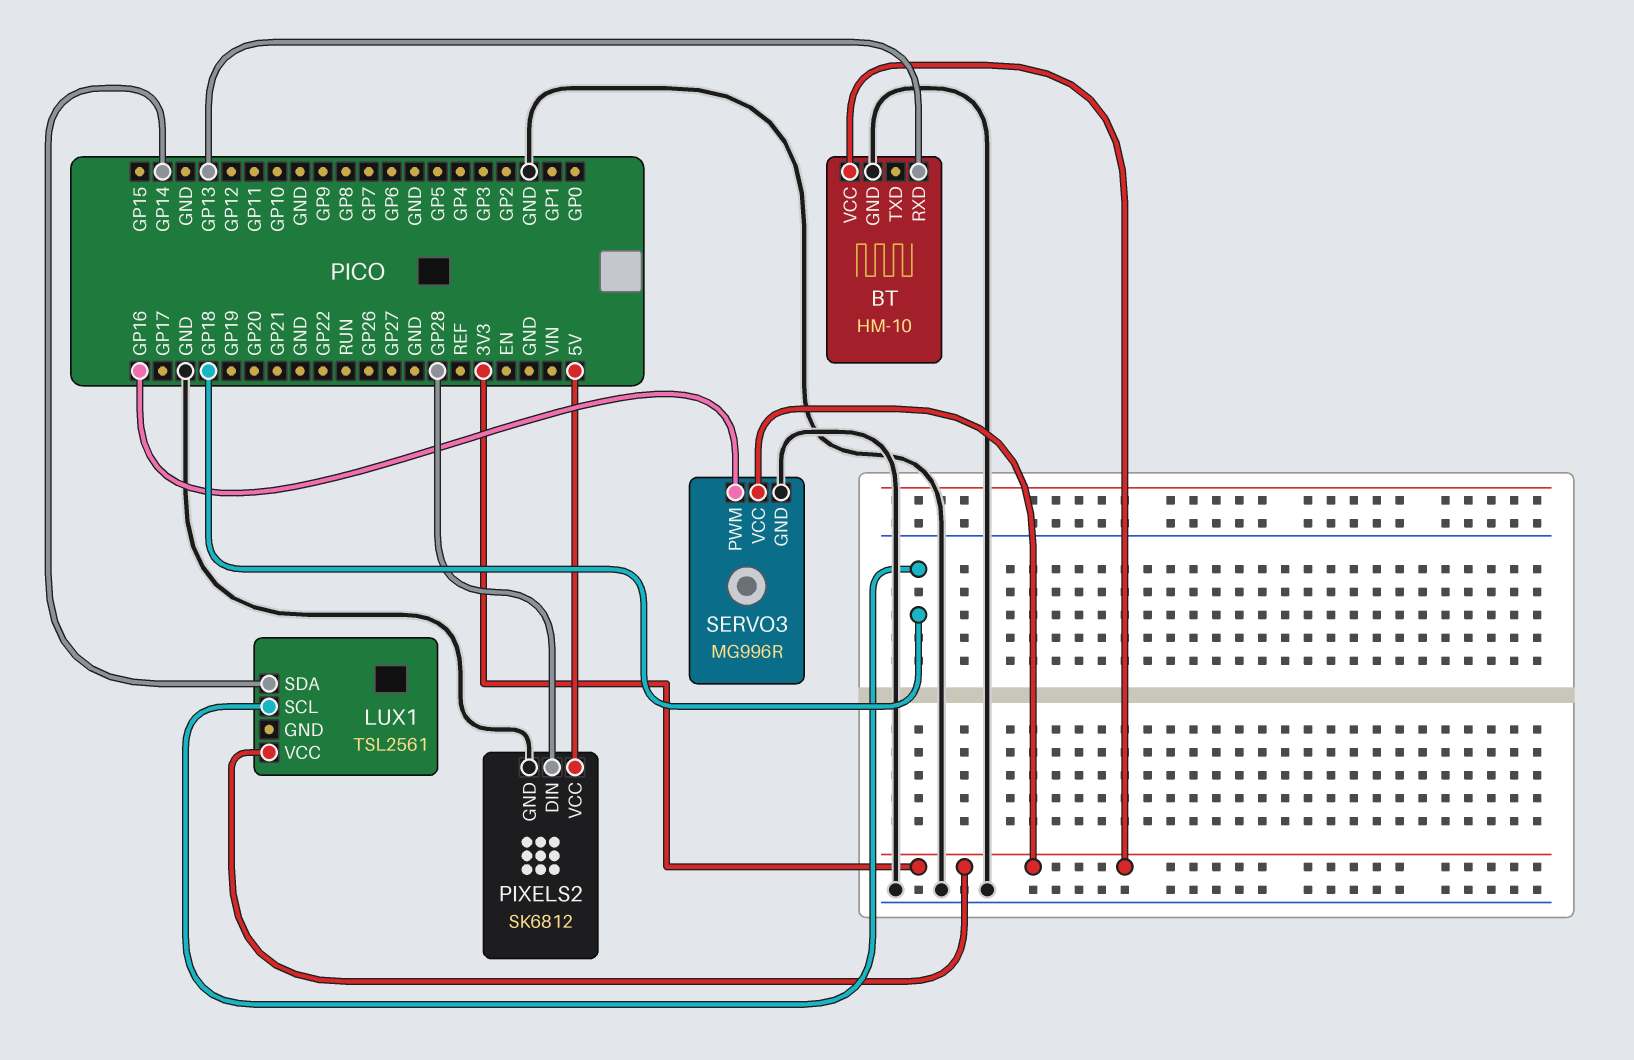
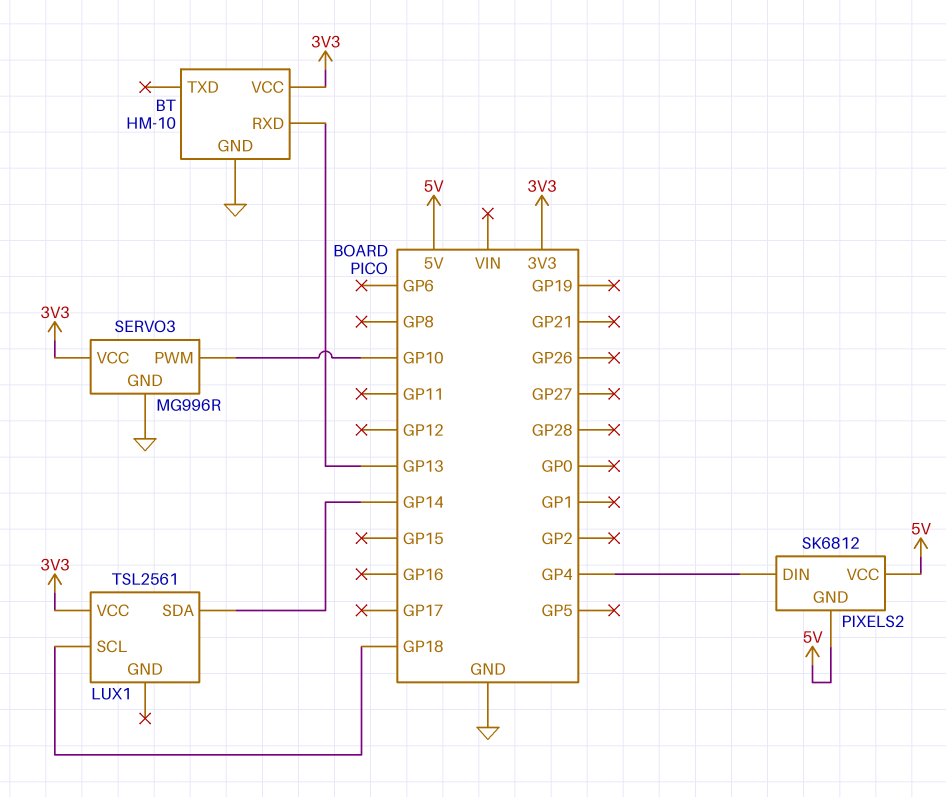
PIXELS2 pin DIN: GP28 -> GP4
PIXELS2 pin GND: GND -> 5V
SERVO3 pin PWM: GP16 -> GP10

